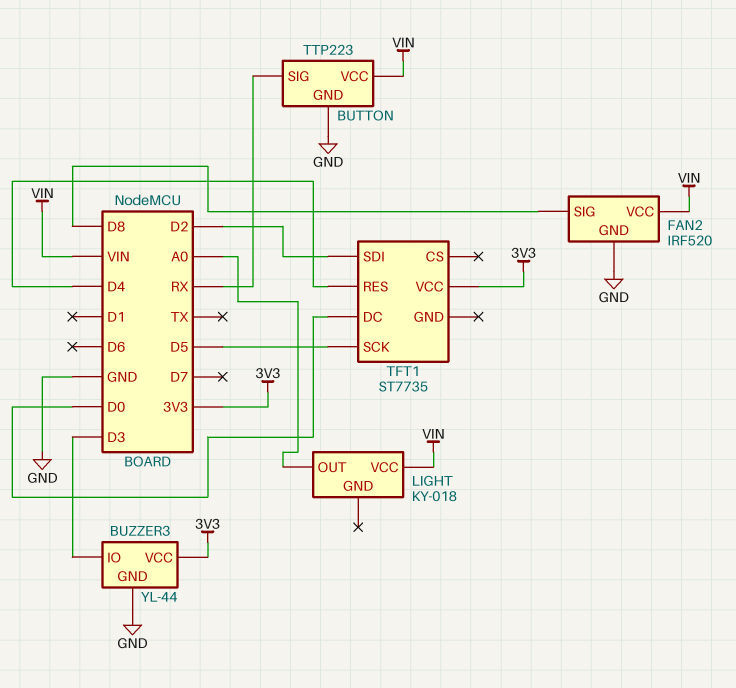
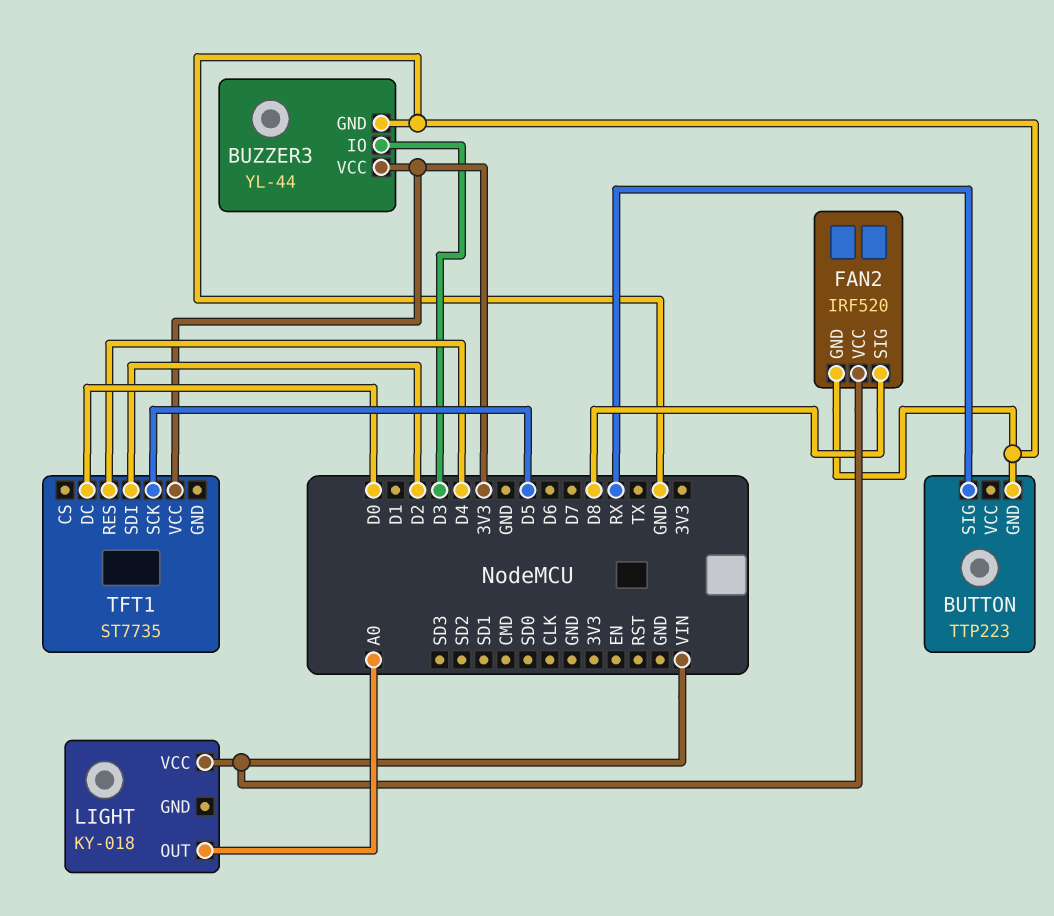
BUTTON pin VCC: VIN -> none

